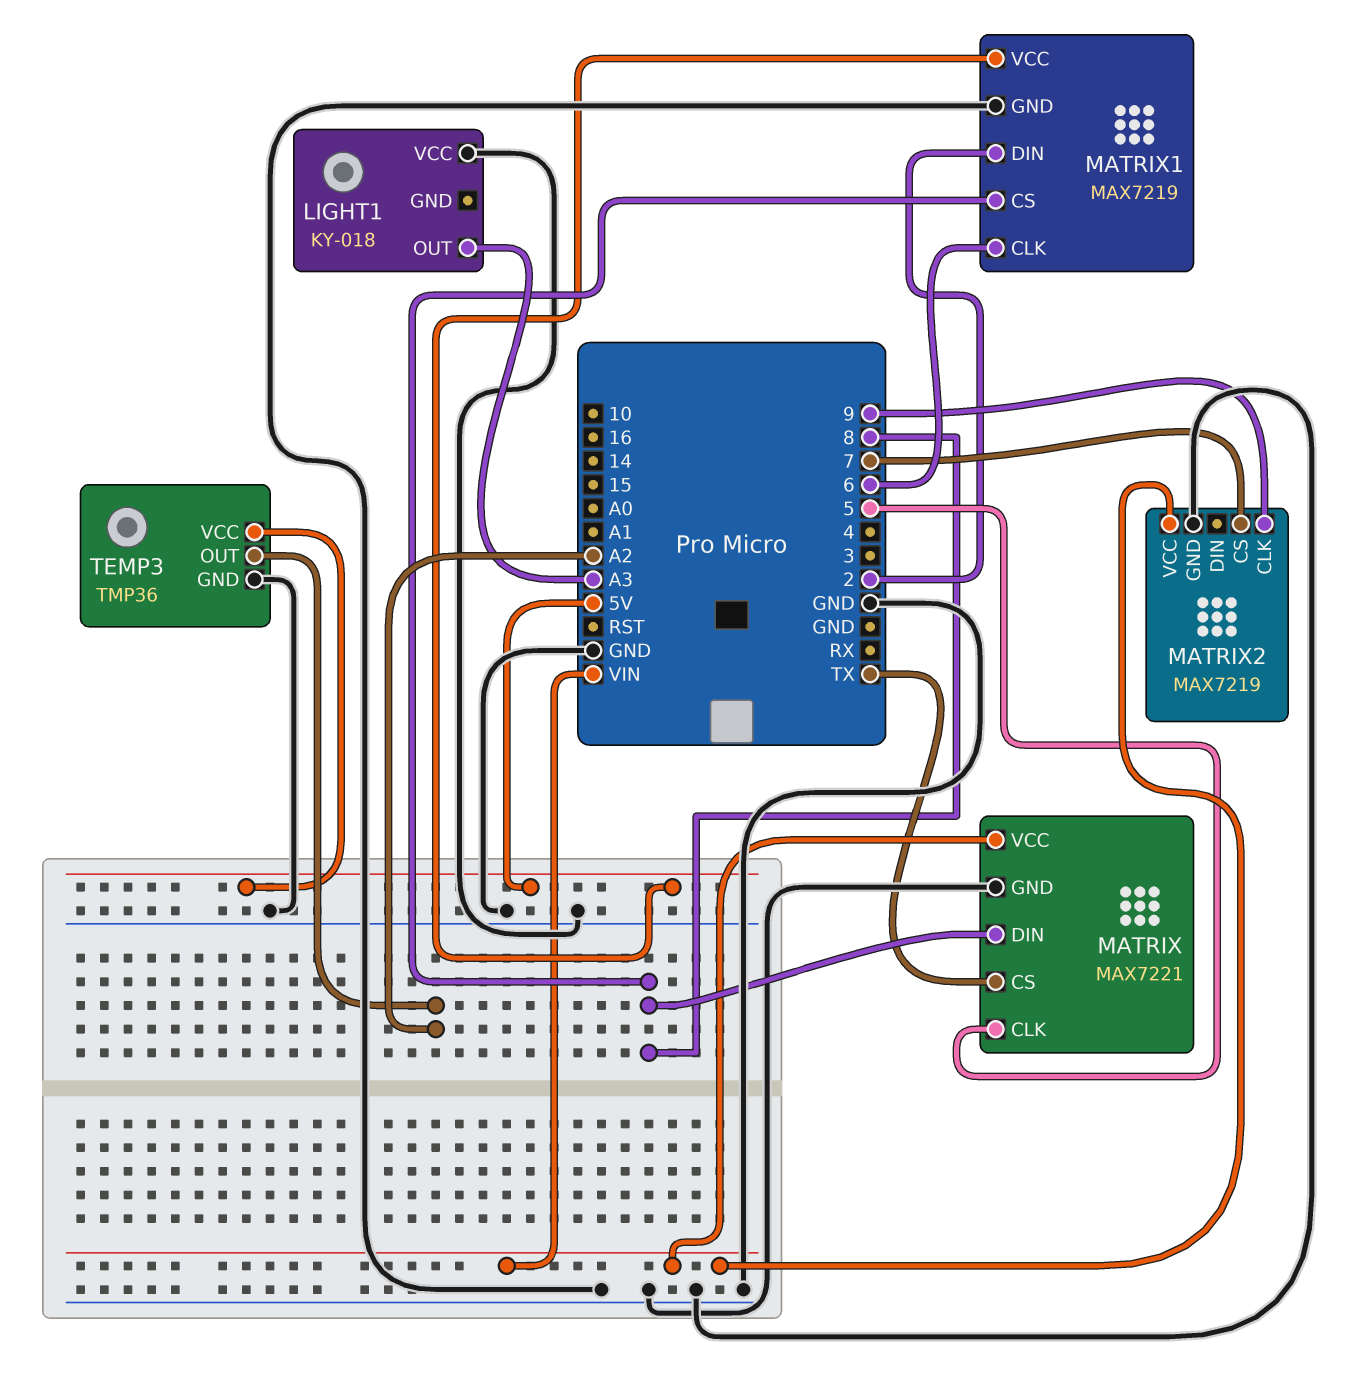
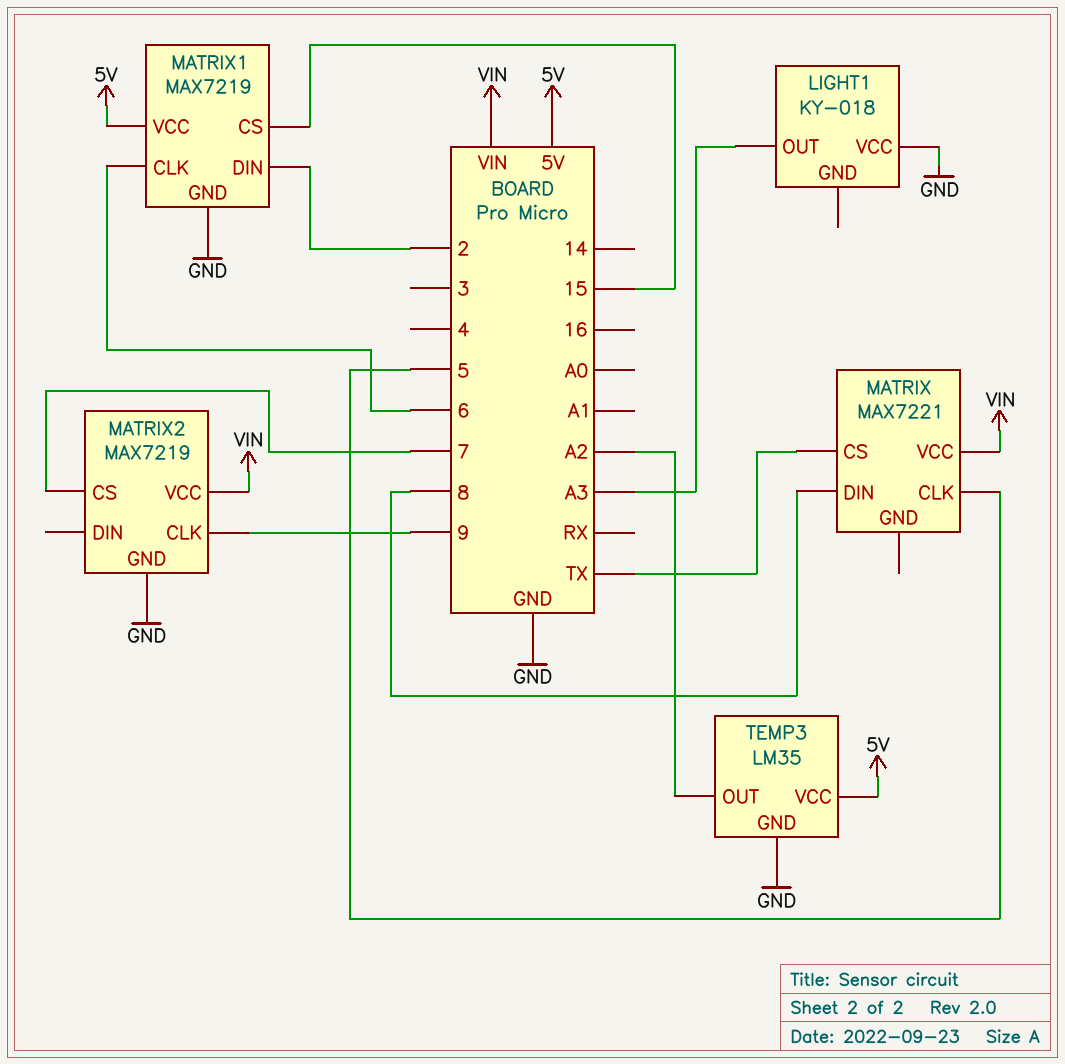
MATRIX pin GND: GND -> none
MATRIX1 pin CS: 8 -> 15
TEMP3: TMP36 -> LM35

